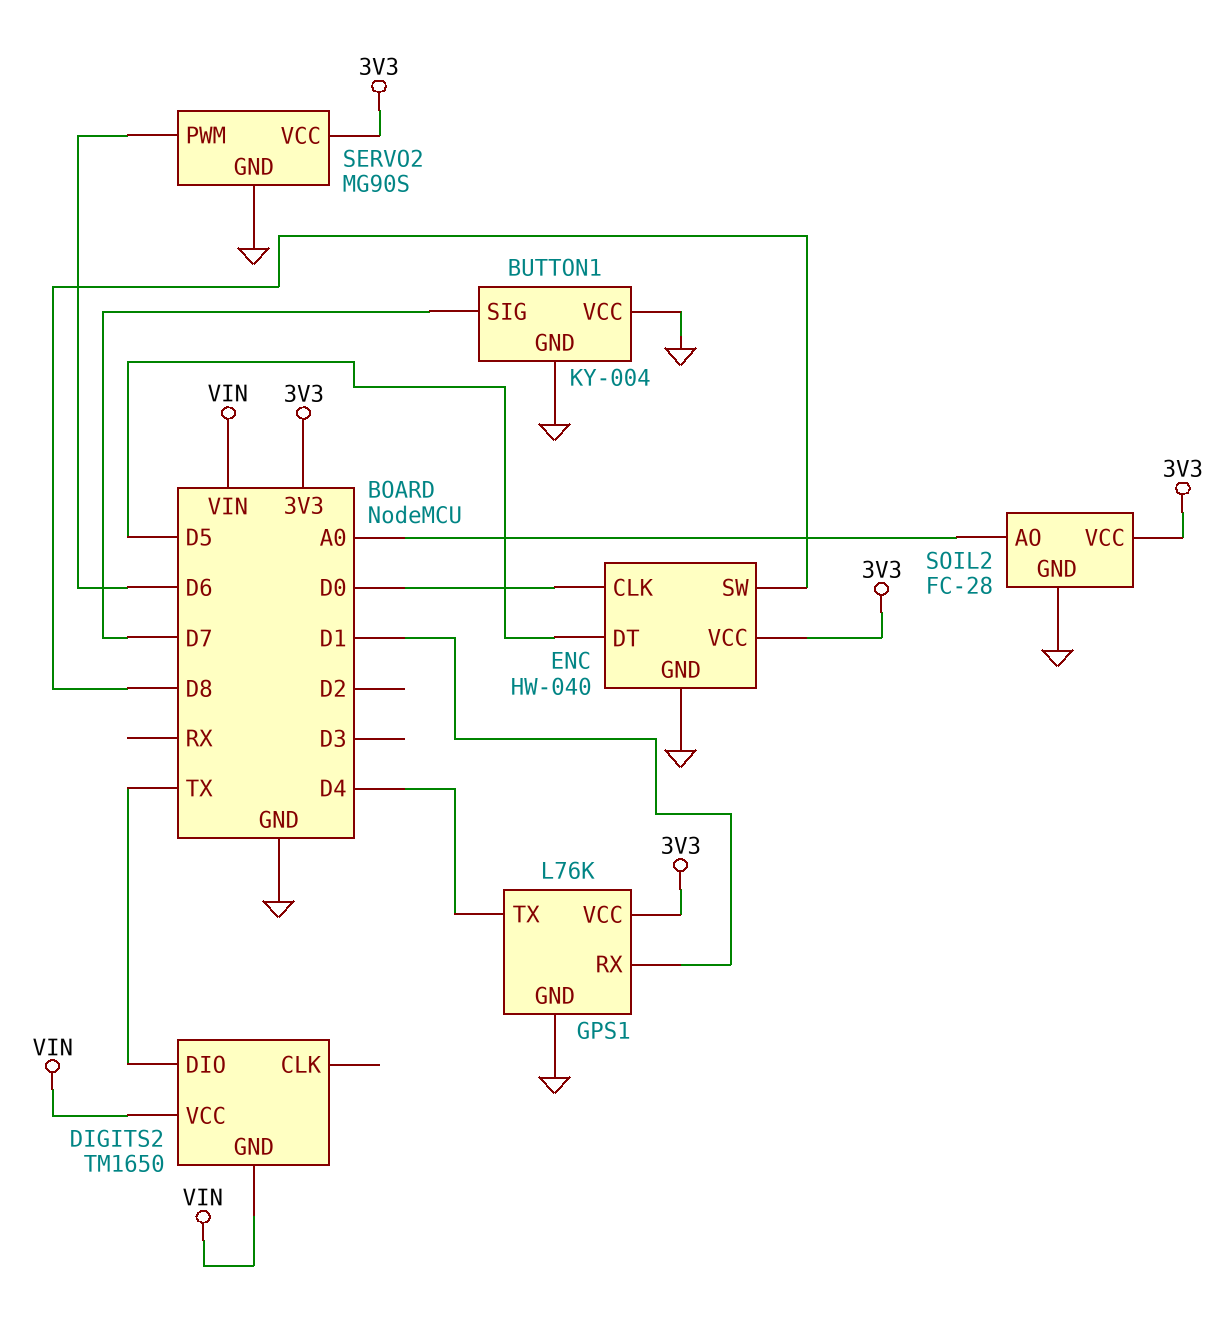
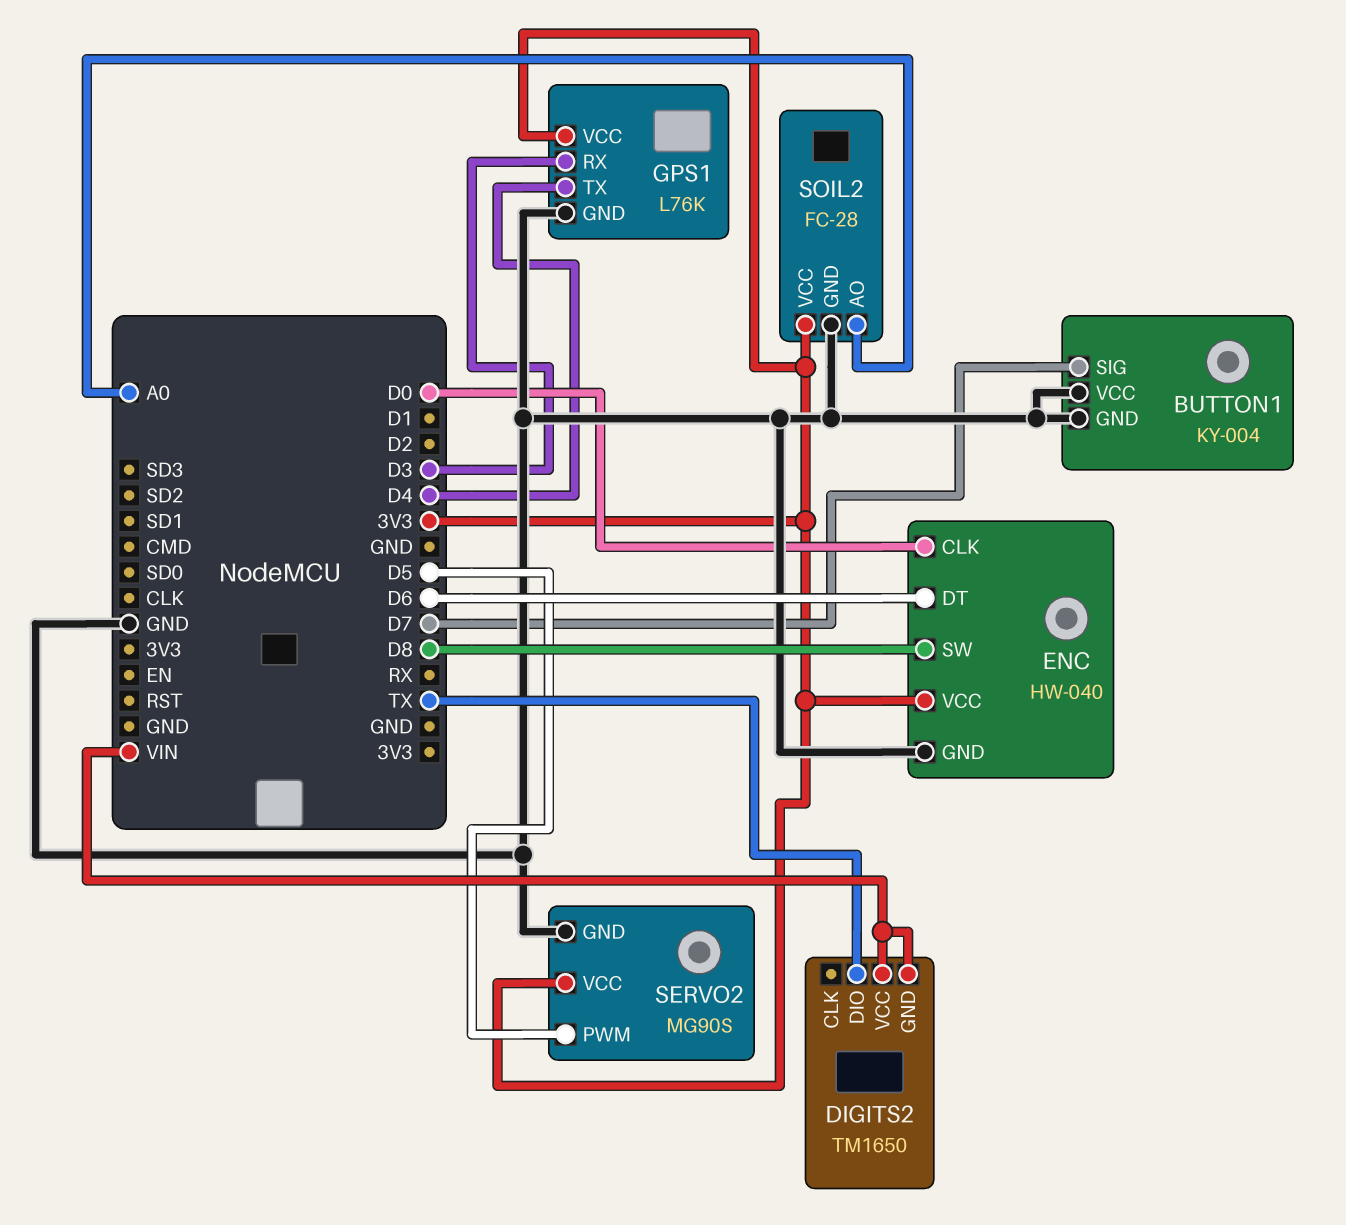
ENC pin DT: D5 -> D6
GPS1 pin RX: D1 -> D3
SERVO2 pin PWM: D6 -> D5

